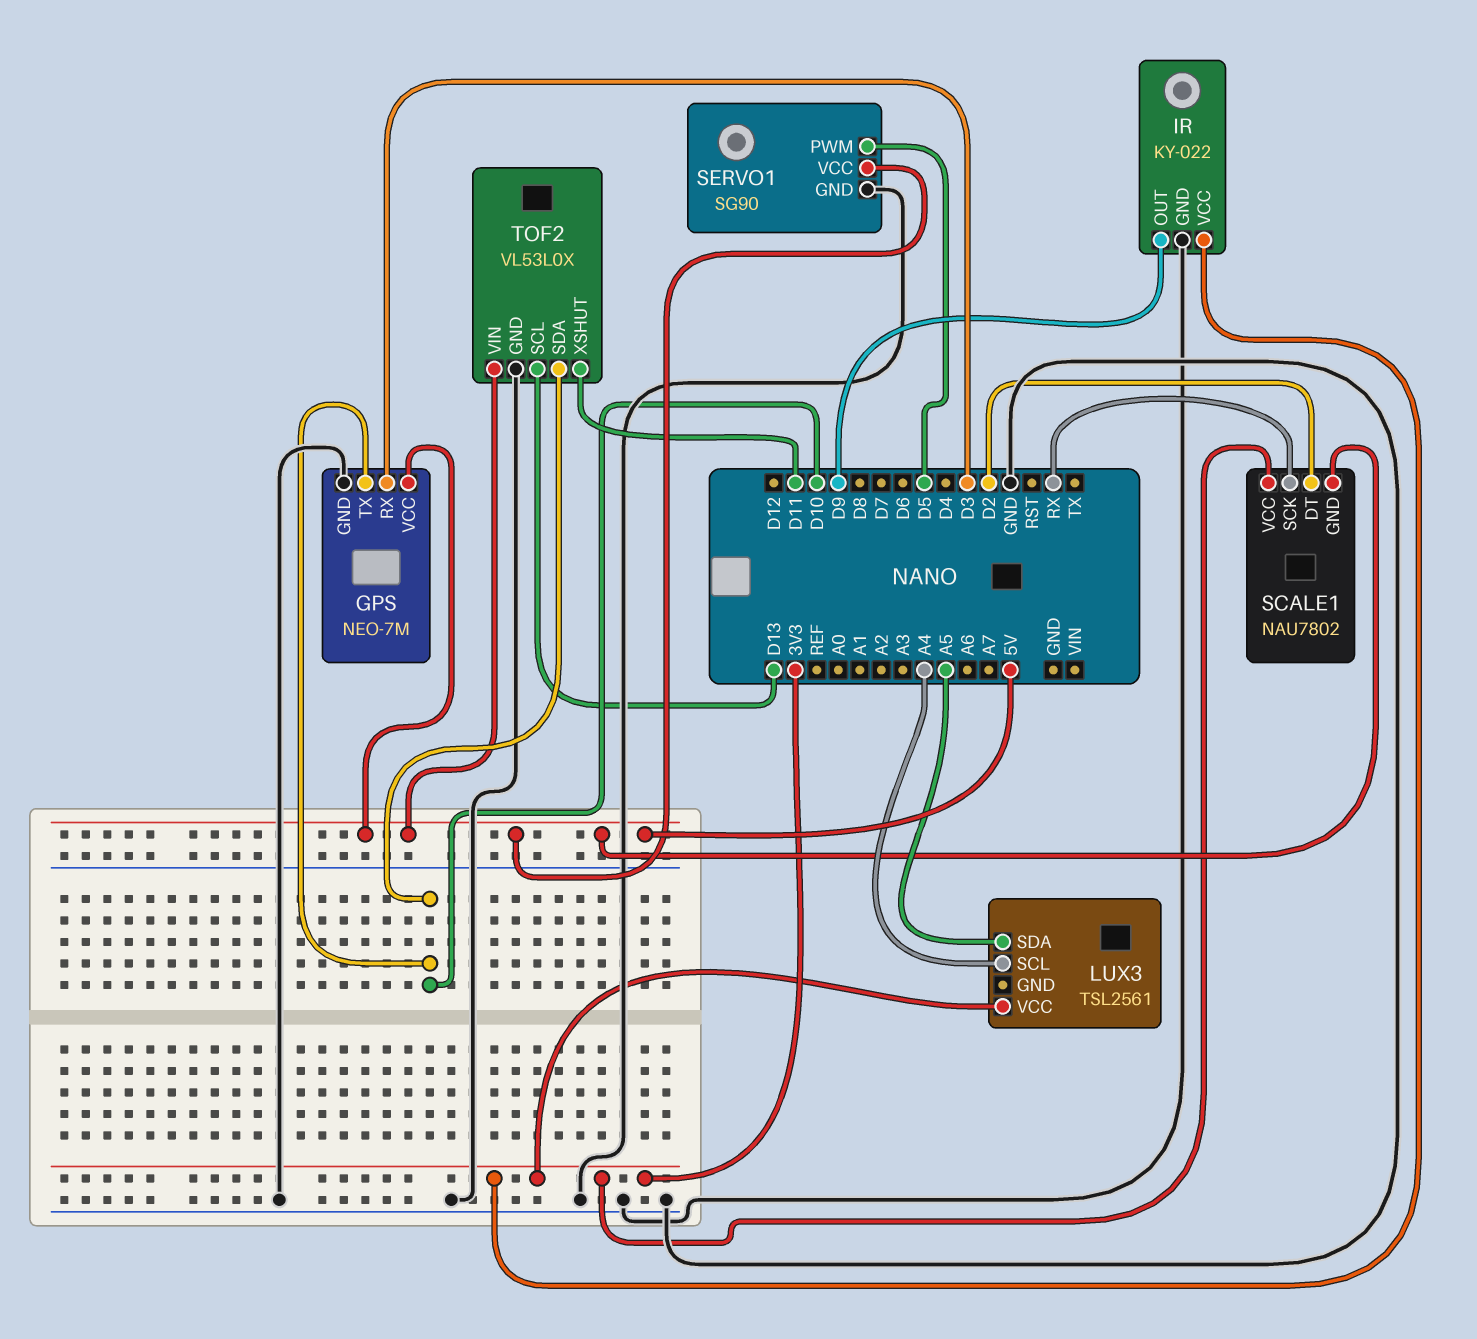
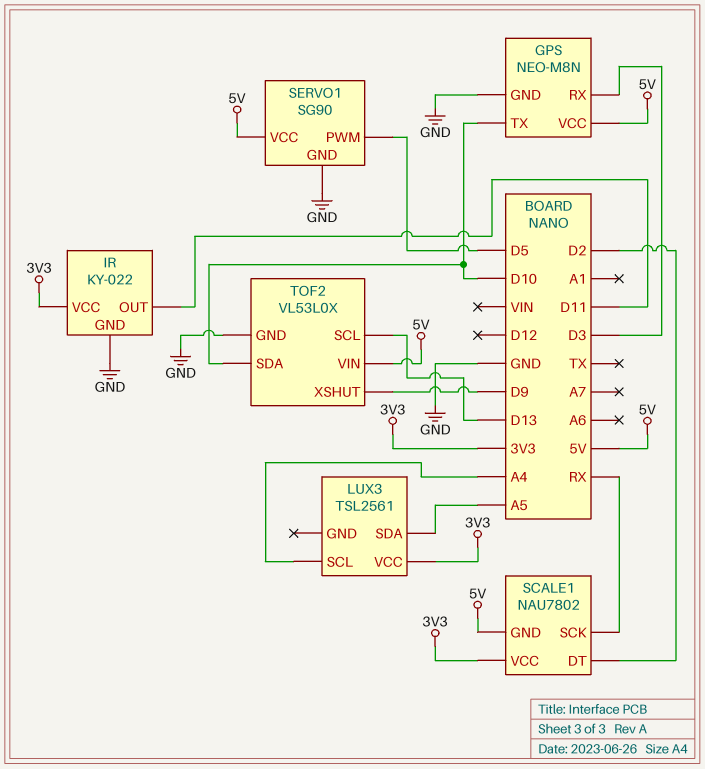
GPS: NEO-7M -> NEO-M8N
IR pin OUT: D9 -> D11
TOF2 pin XSHUT: D11 -> D9

